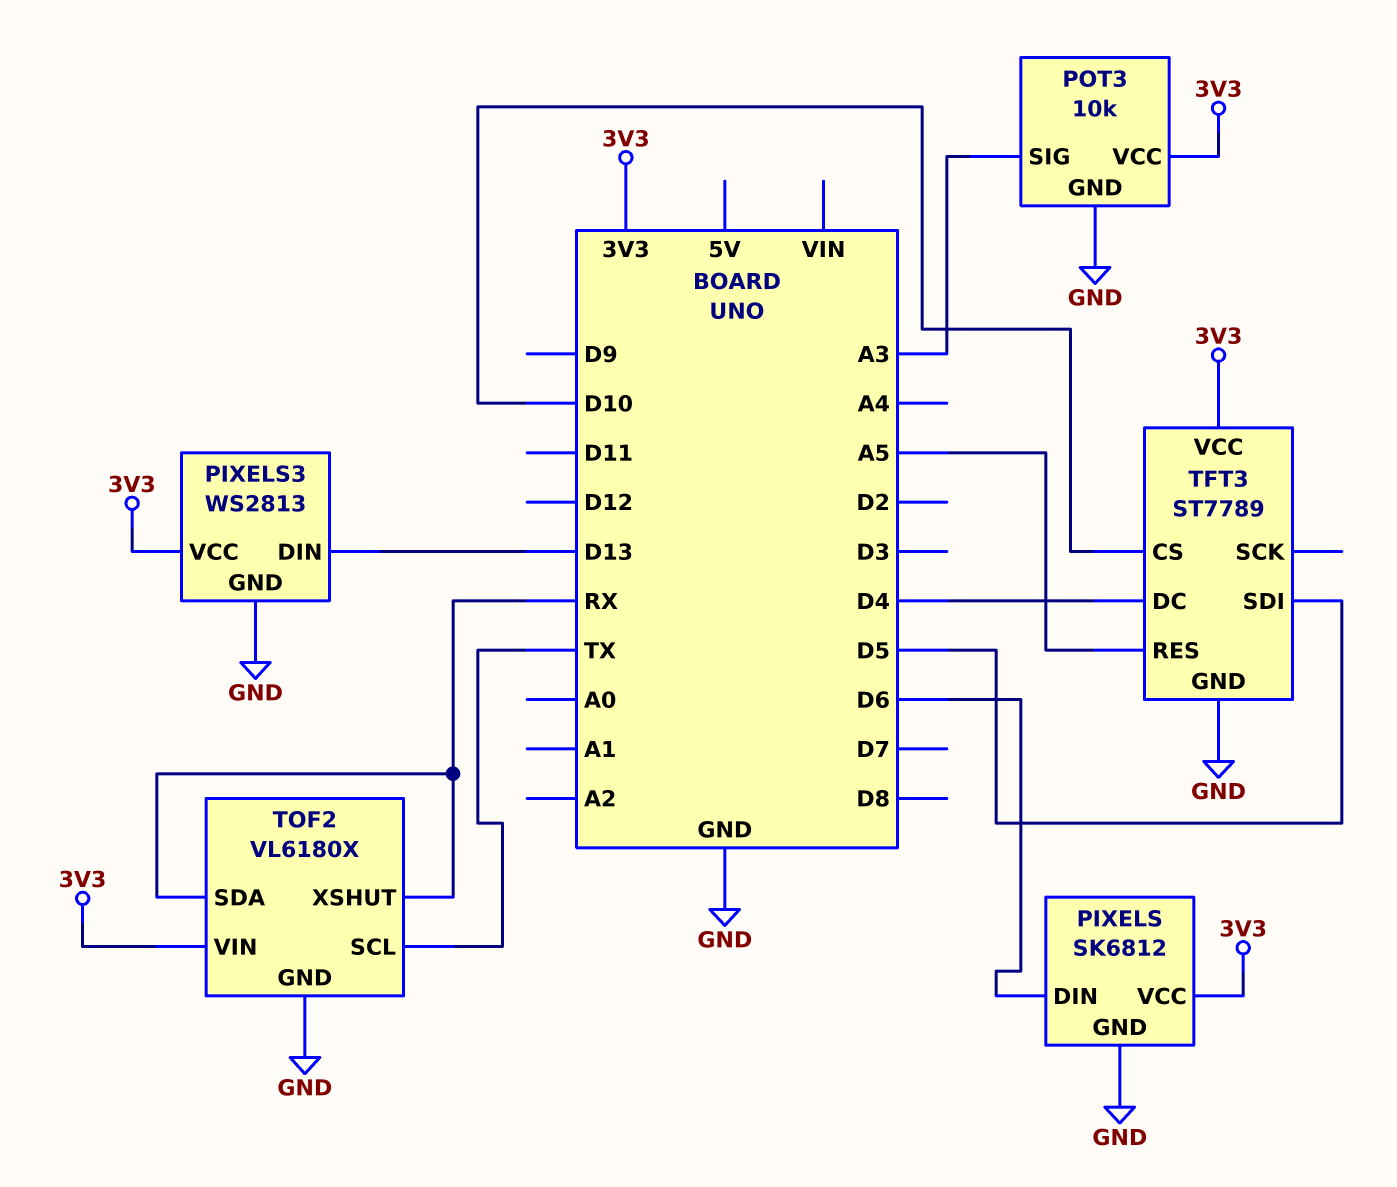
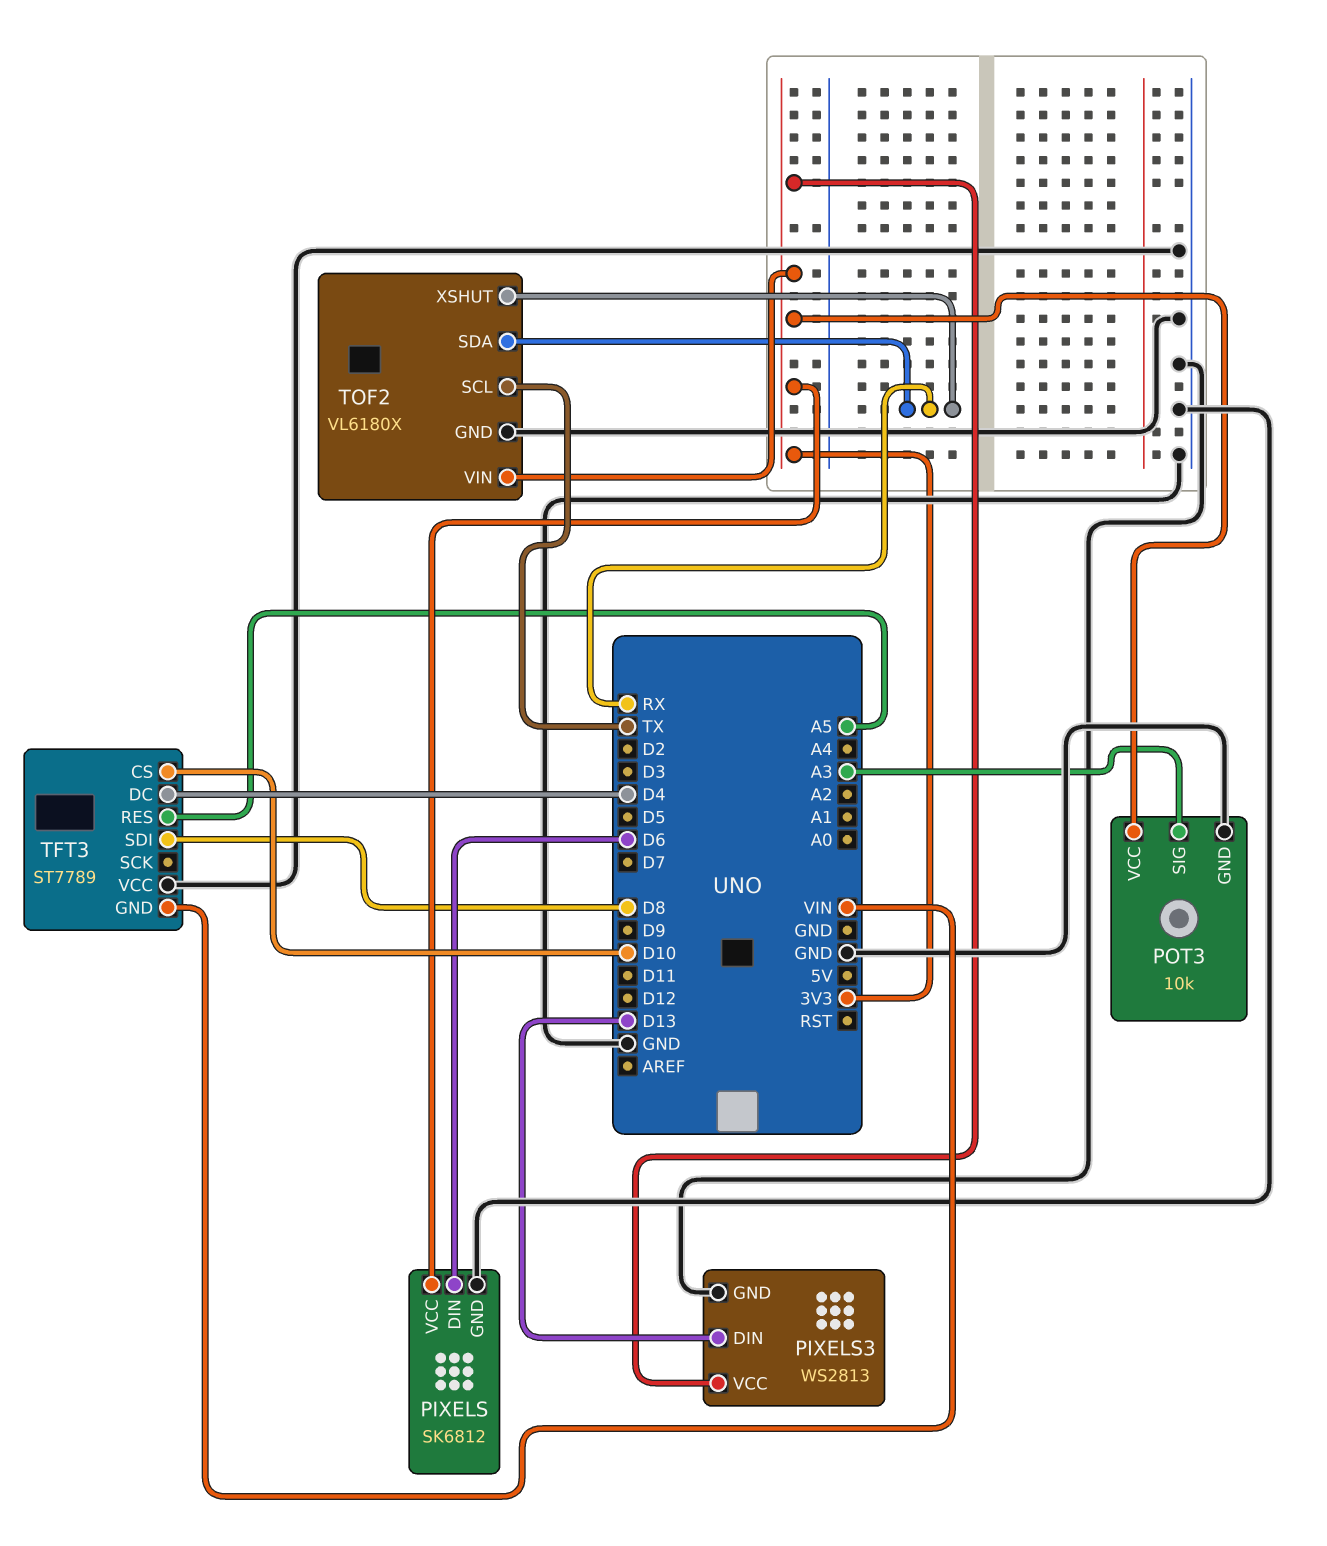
TFT3 pin GND: GND -> VIN
TFT3 pin SDI: D5 -> D8
TFT3 pin VCC: 3V3 -> GND

